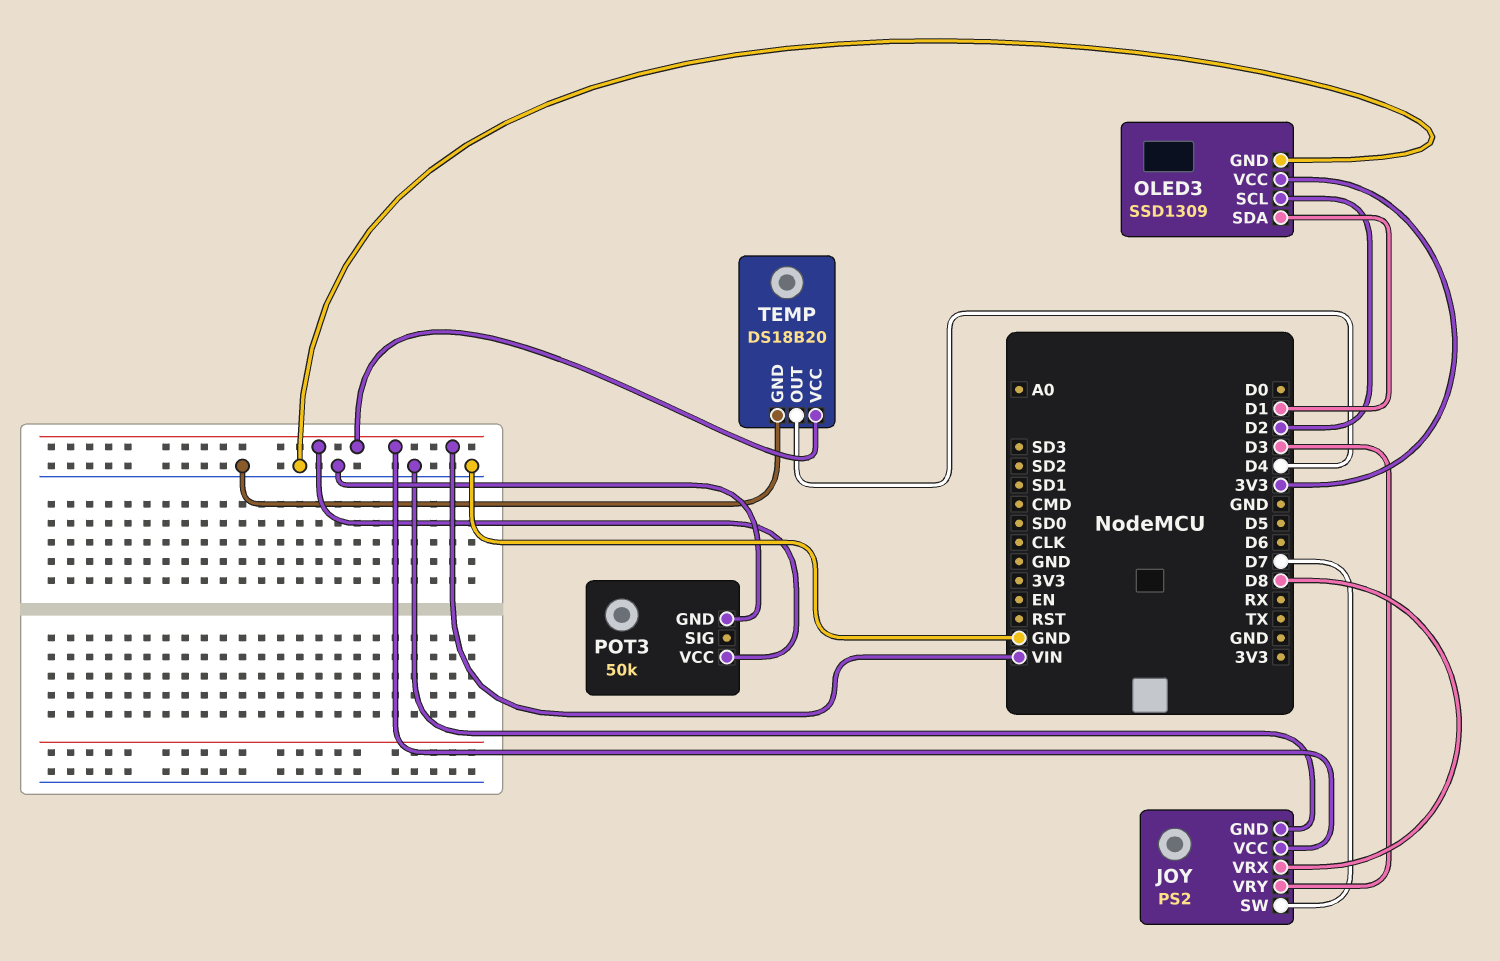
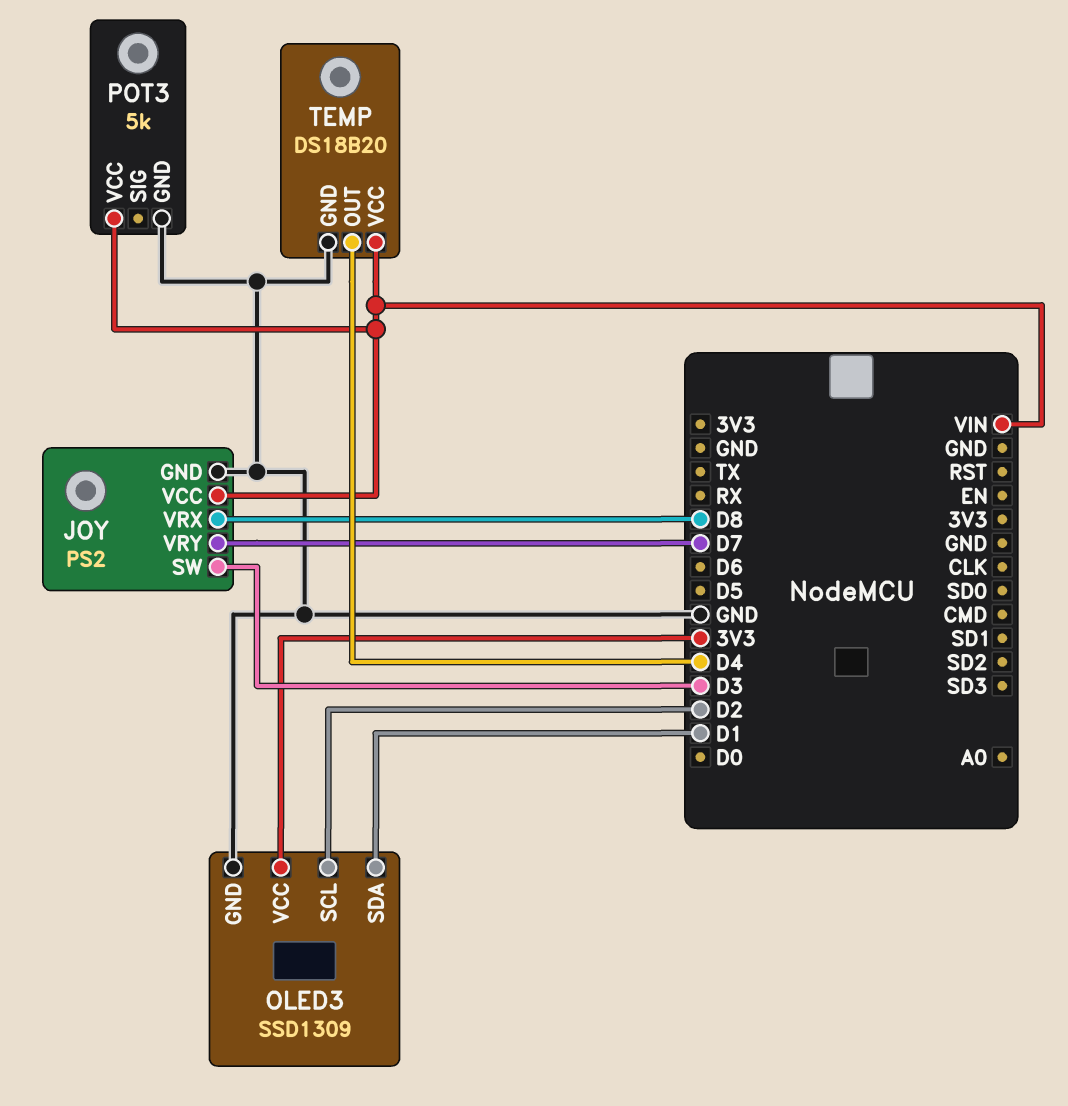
JOY pin SW: D7 -> D3
JOY pin VRY: D3 -> D7
POT3: 50k -> 5k

